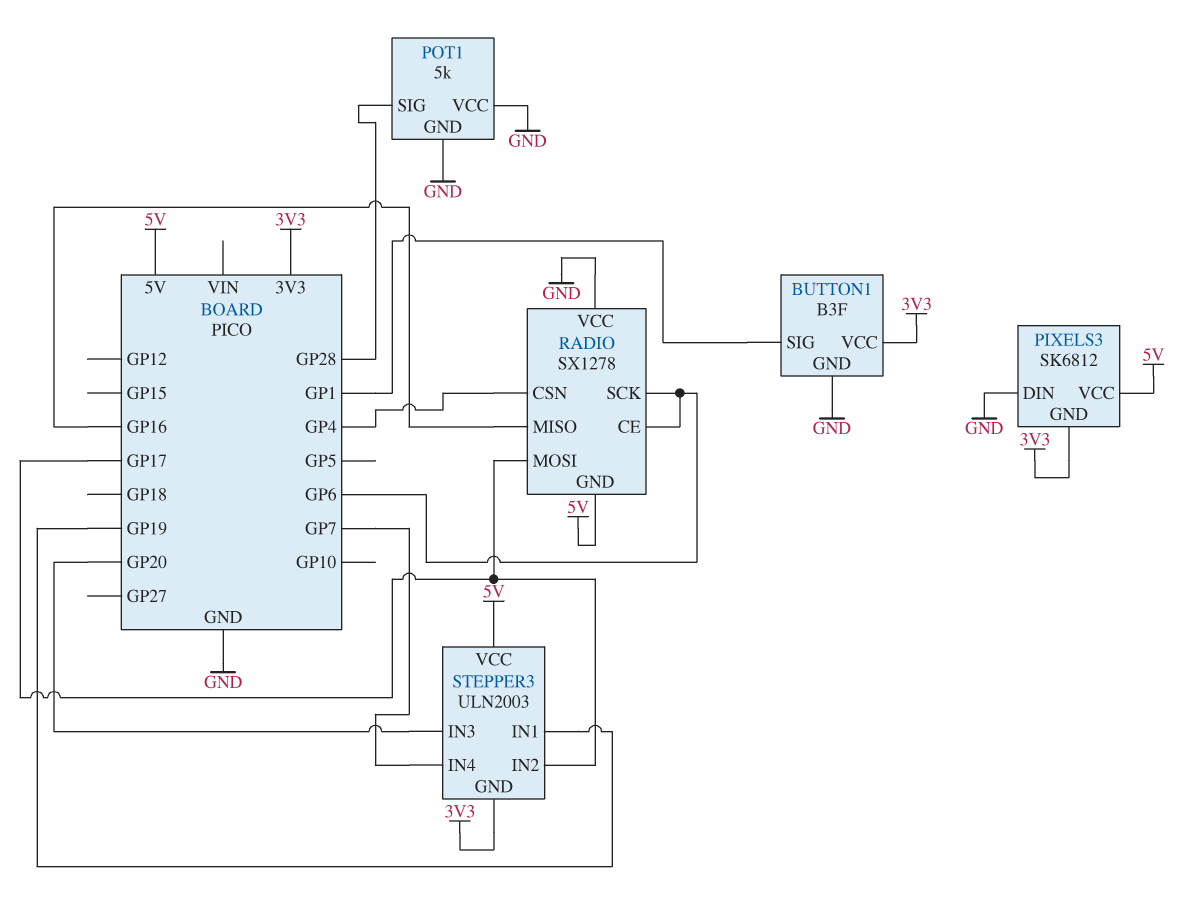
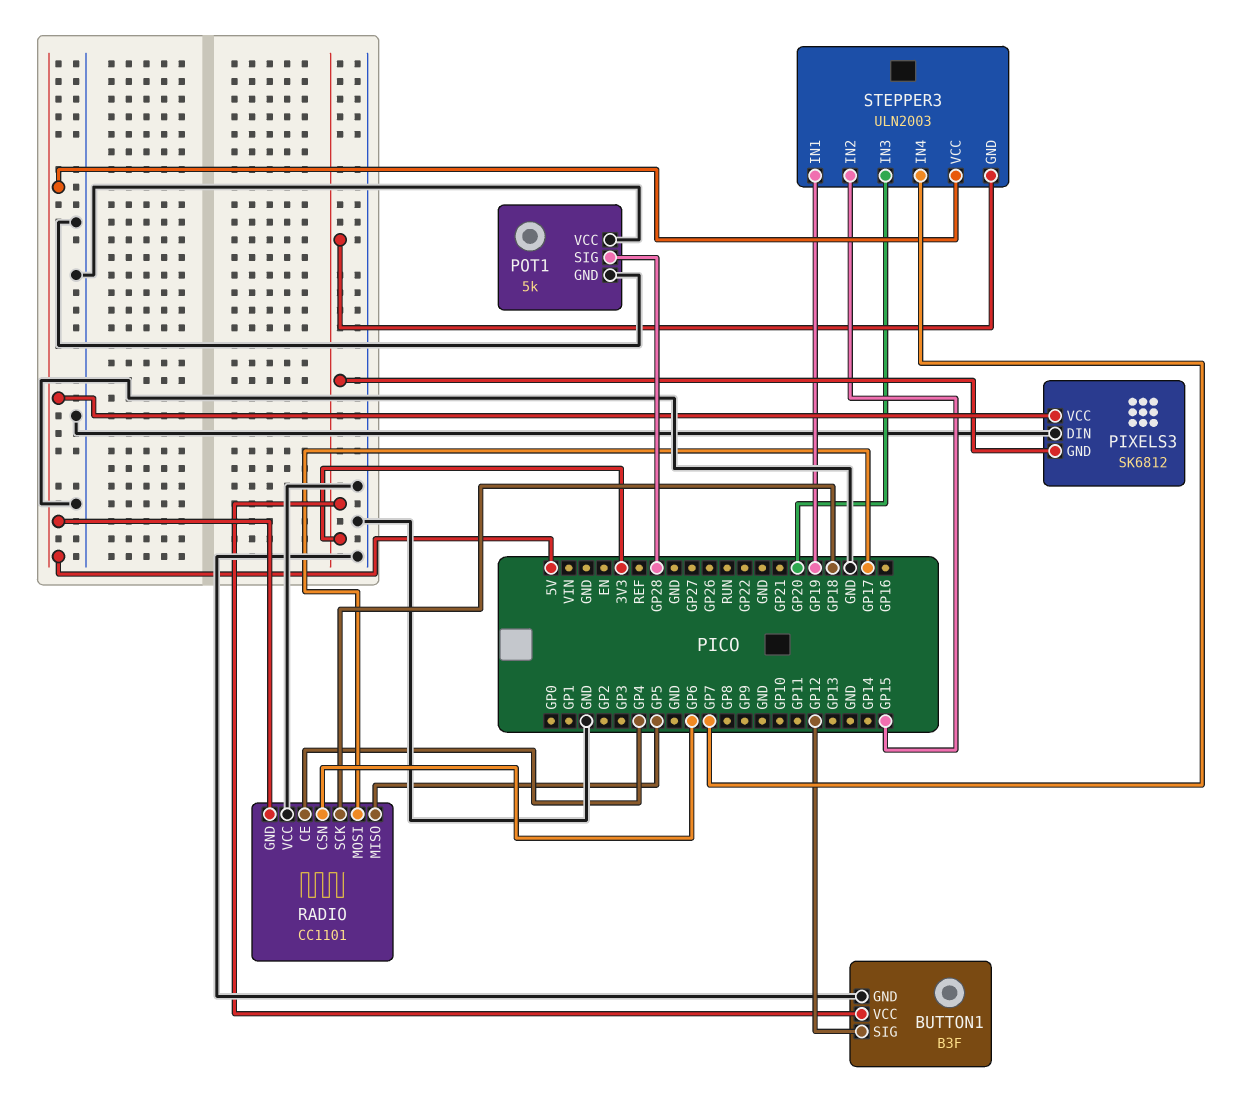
BUTTON1 pin SIG: GP1 -> GP12
RADIO: SX1278 -> CC1101
RADIO pin CE: GP6 -> GP4
RADIO pin CSN: GP4 -> GP6
RADIO pin MISO: GP16 -> GP5
RADIO pin SCK: GP6 -> GP18
STEPPER3 pin IN2: GP17 -> GP15

